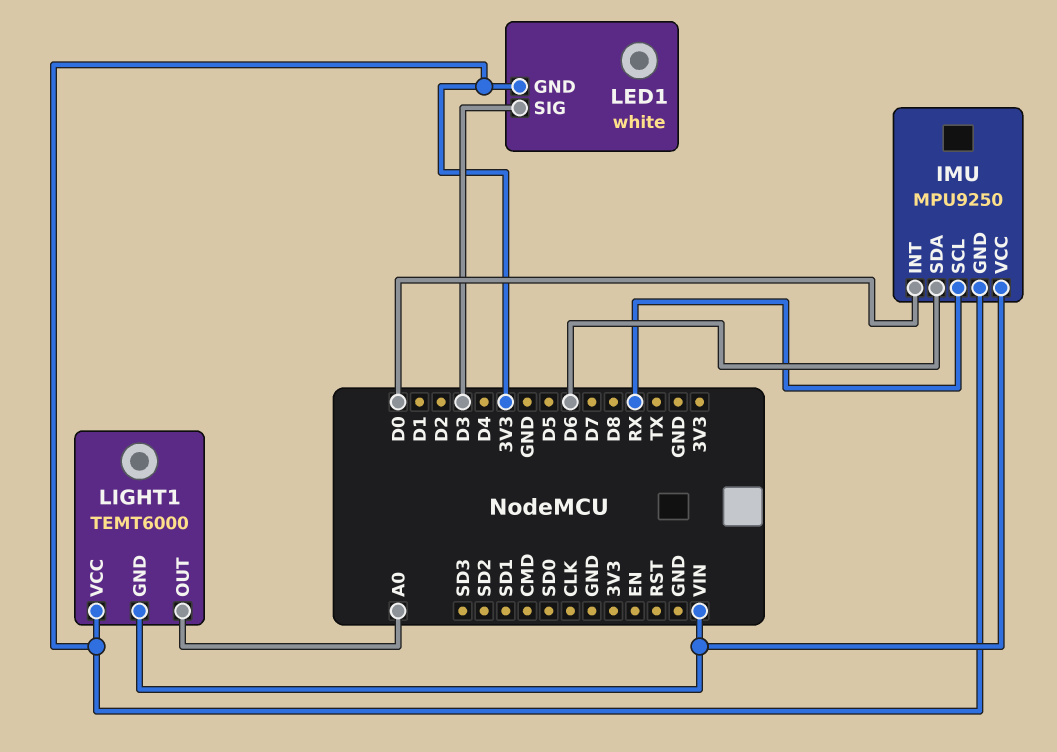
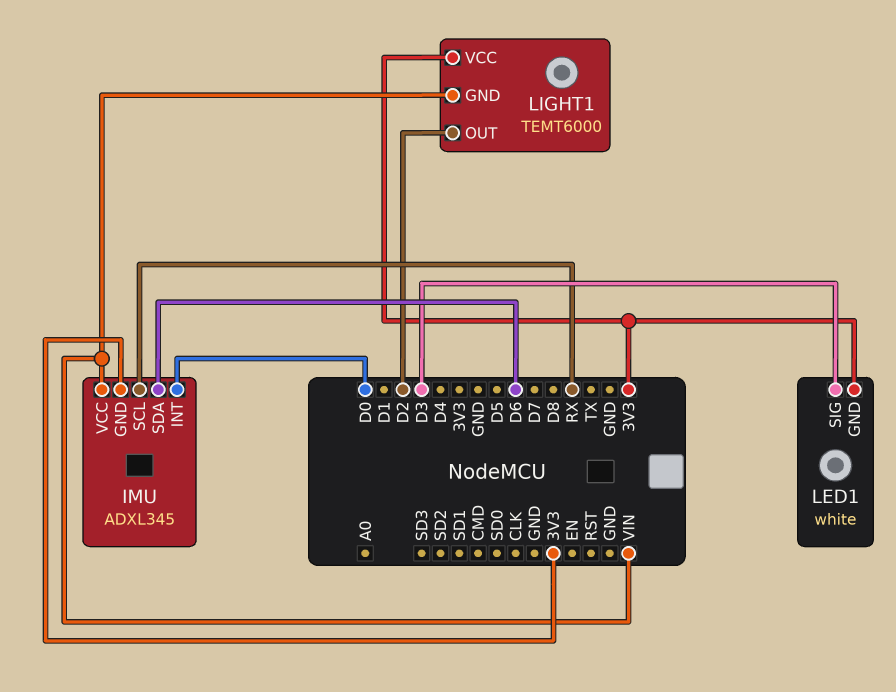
IMU: MPU9250 -> ADXL345
LIGHT1 pin OUT: A0 -> D2

